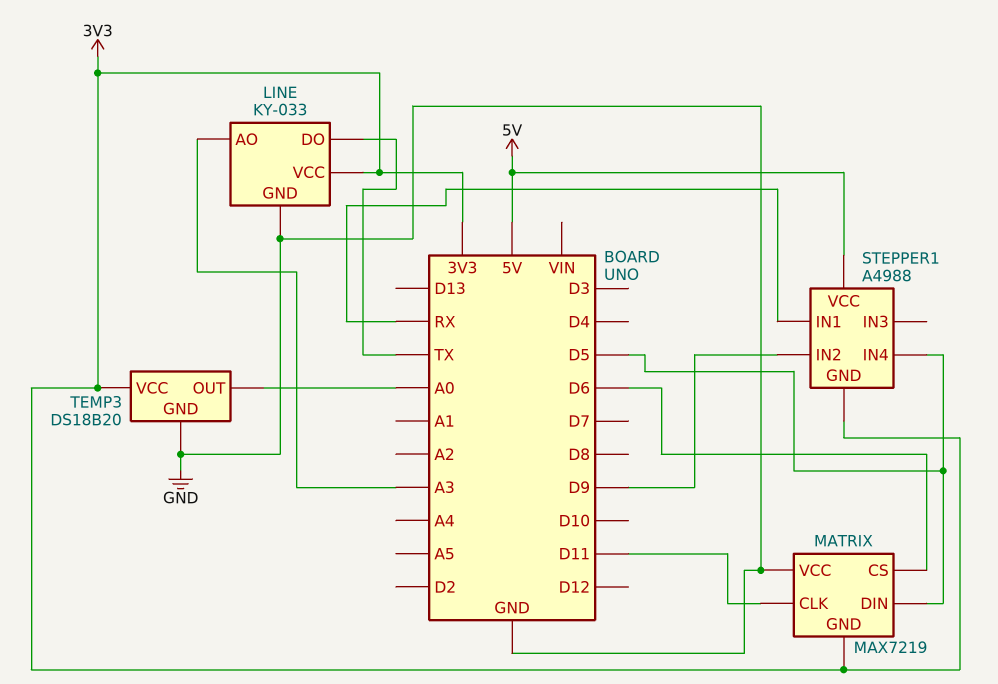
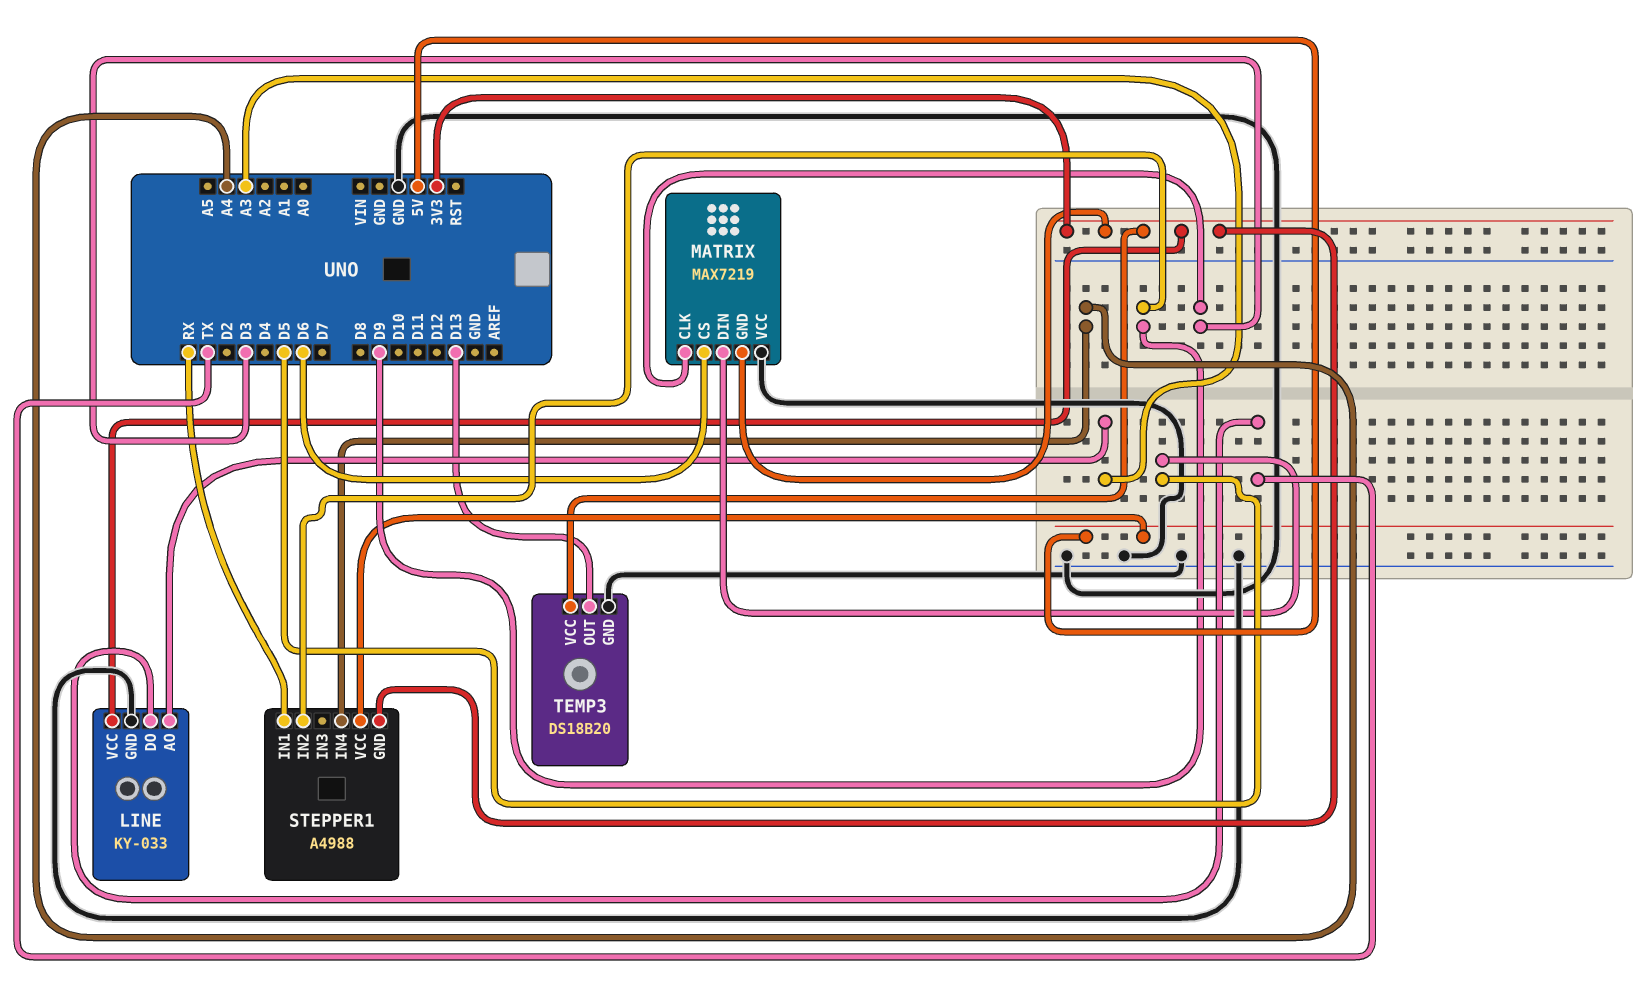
MATRIX pin CLK: D11 -> D3
STEPPER1 pin IN4: D5 -> A4
TEMP3 pin OUT: A0 -> D13

